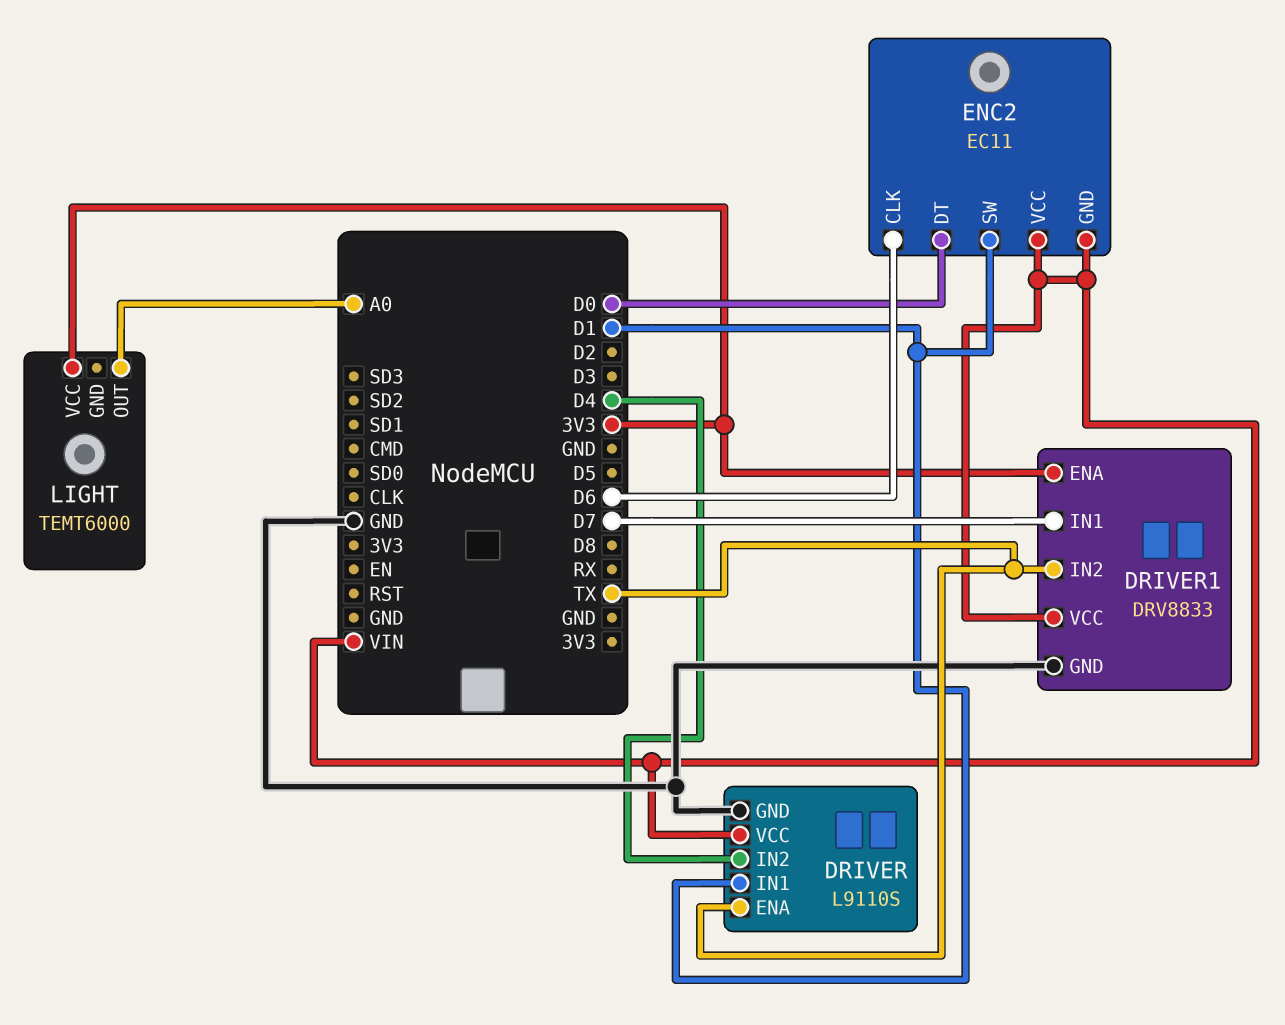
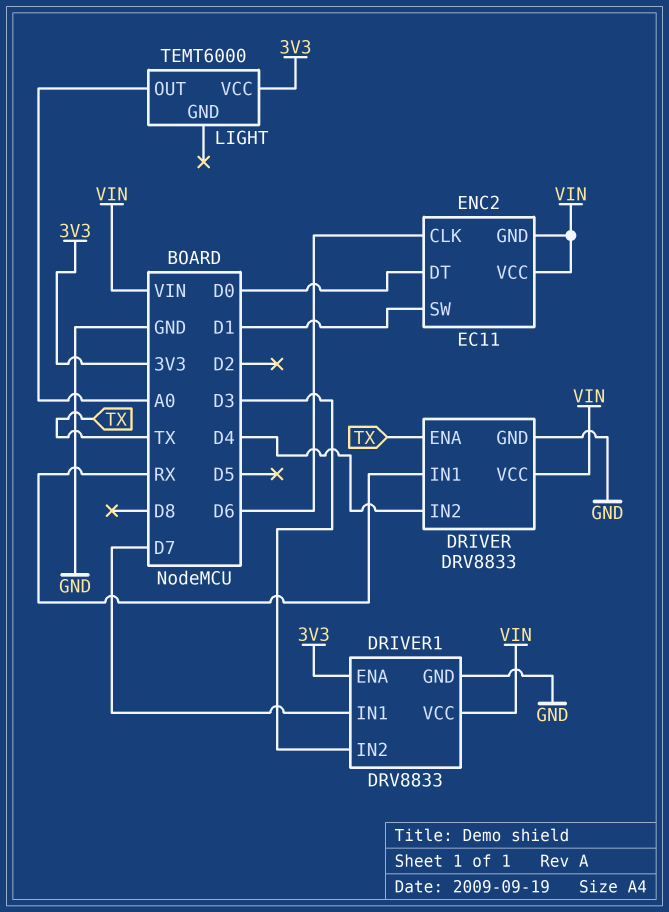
DRIVER: L9110S -> DRV8833
DRIVER pin IN1: D1 -> RX
DRIVER1 pin IN2: TX -> D3

